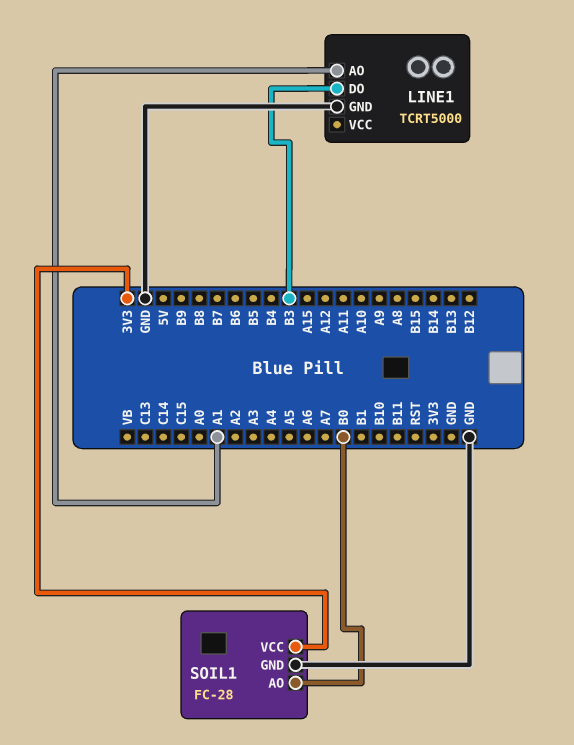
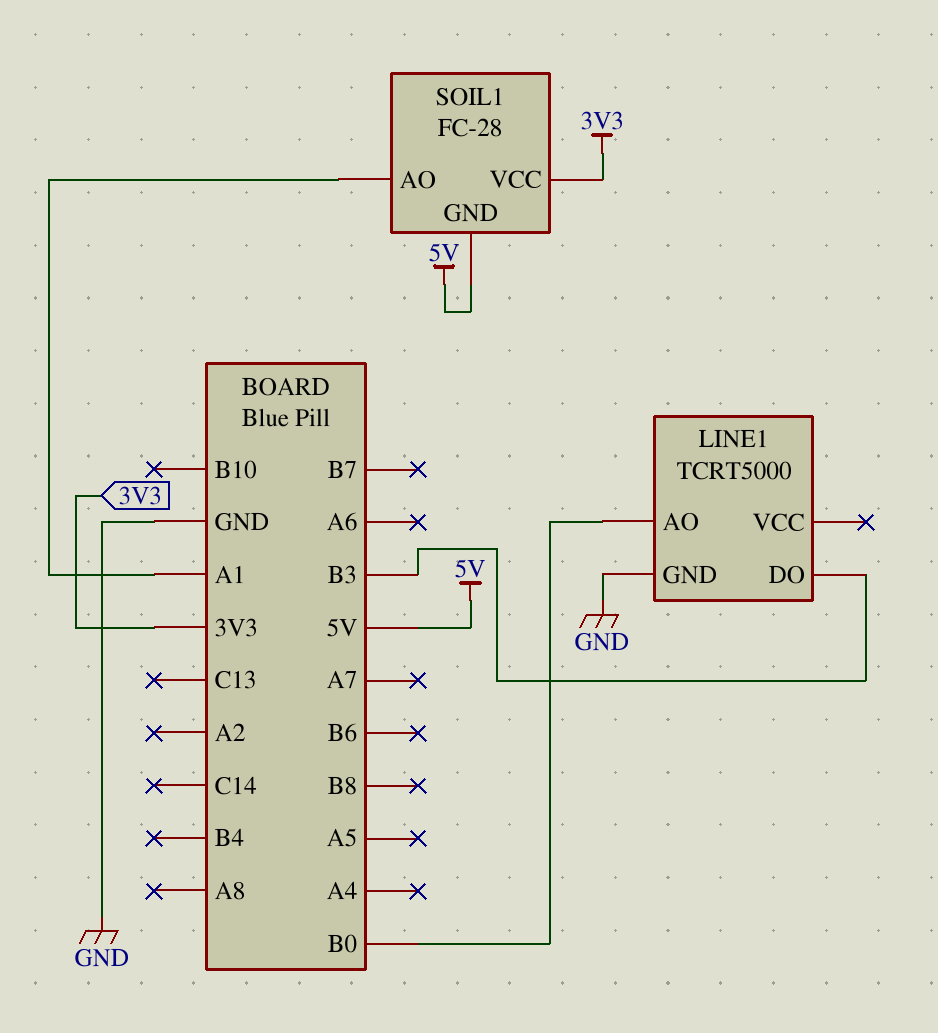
LINE1 pin AO: A1 -> B0
SOIL1 pin AO: B0 -> A1
SOIL1 pin GND: GND -> 5V

